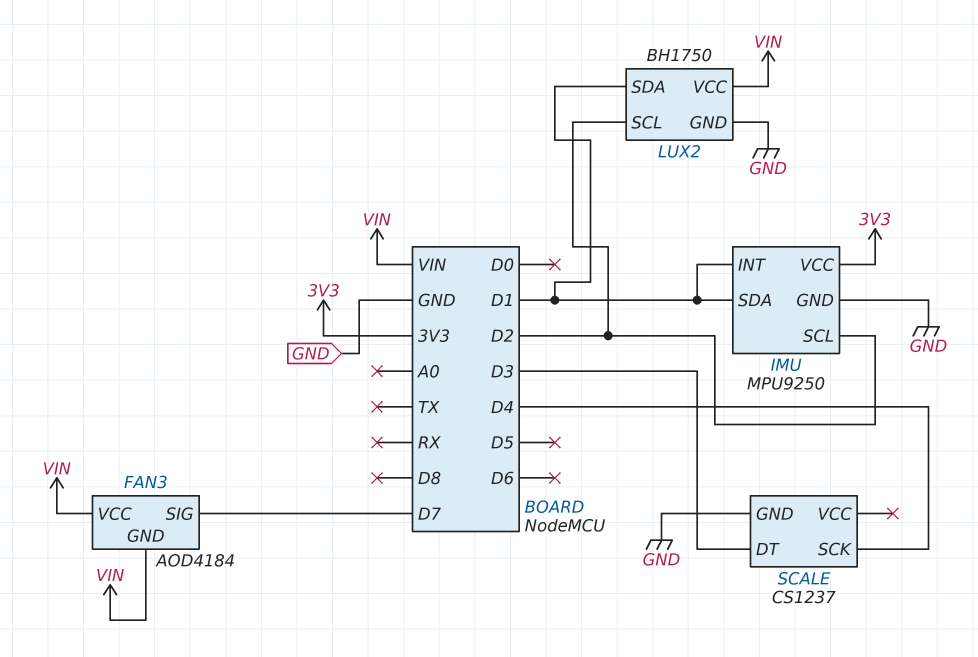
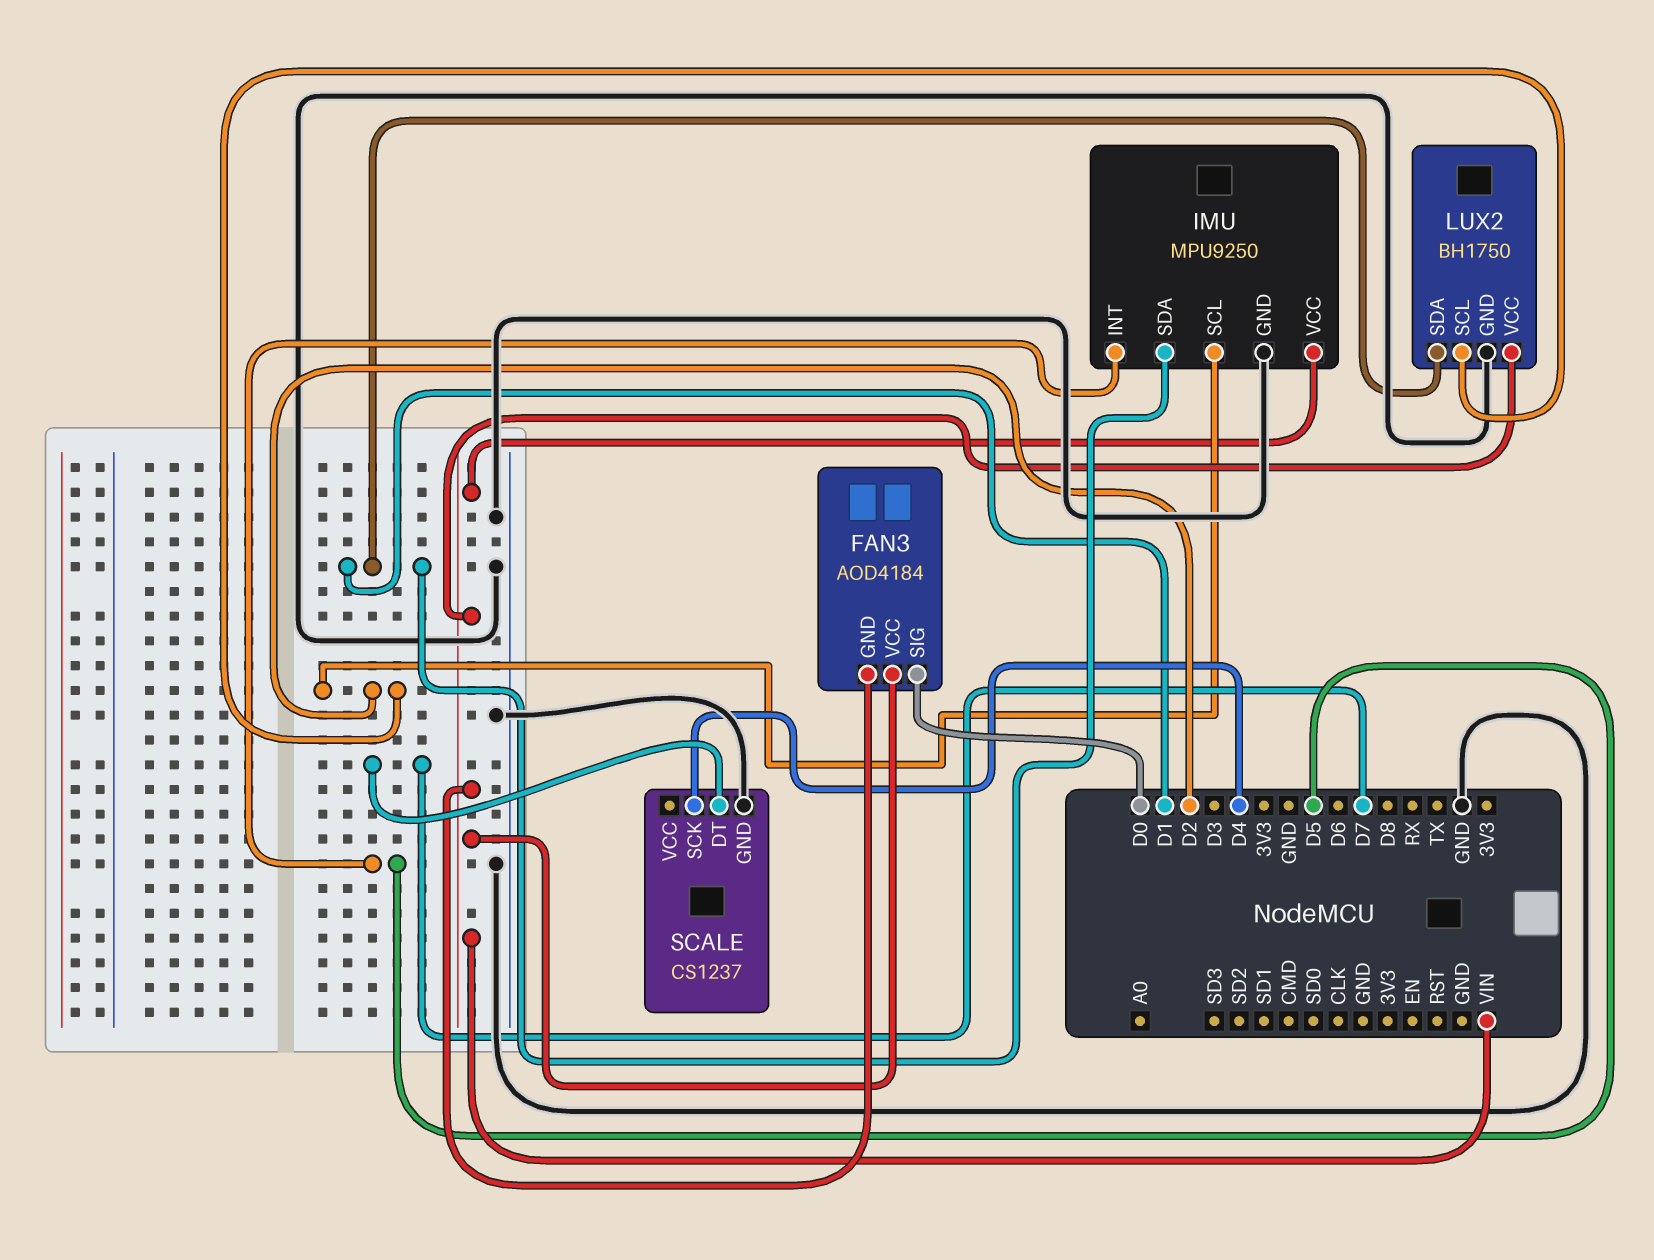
FAN3 pin SIG: D7 -> D0
IMU pin INT: D1 -> D5
IMU pin VCC: 3V3 -> VIN
SCALE pin DT: D3 -> D7

